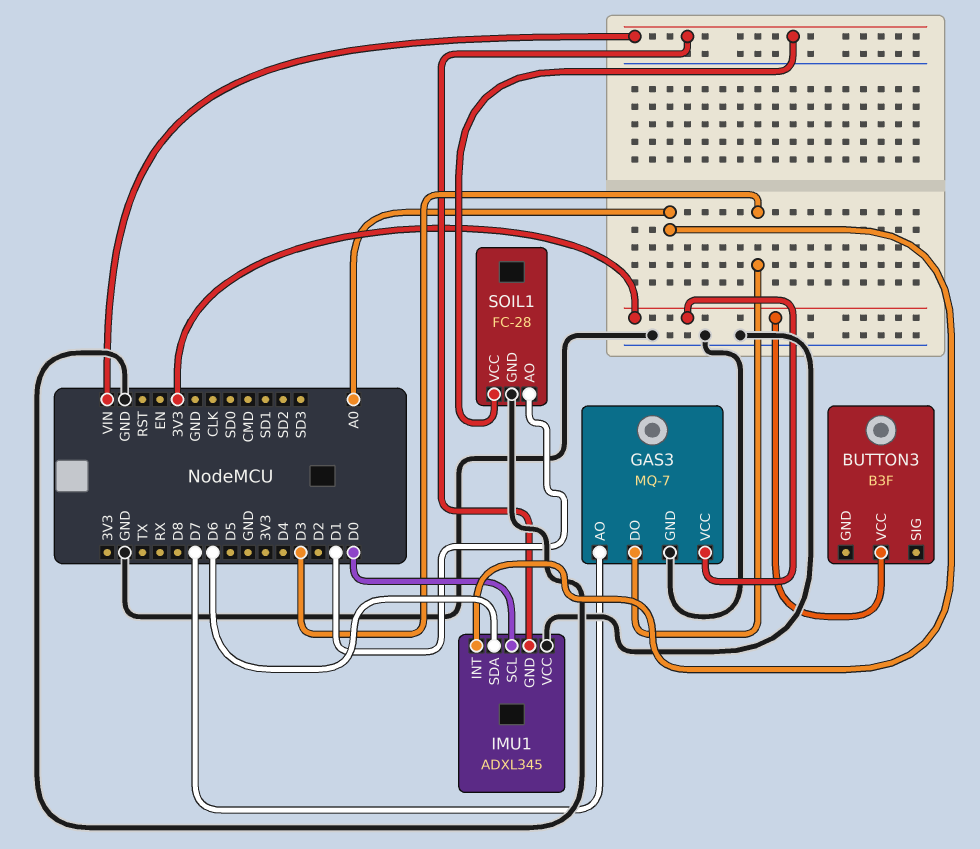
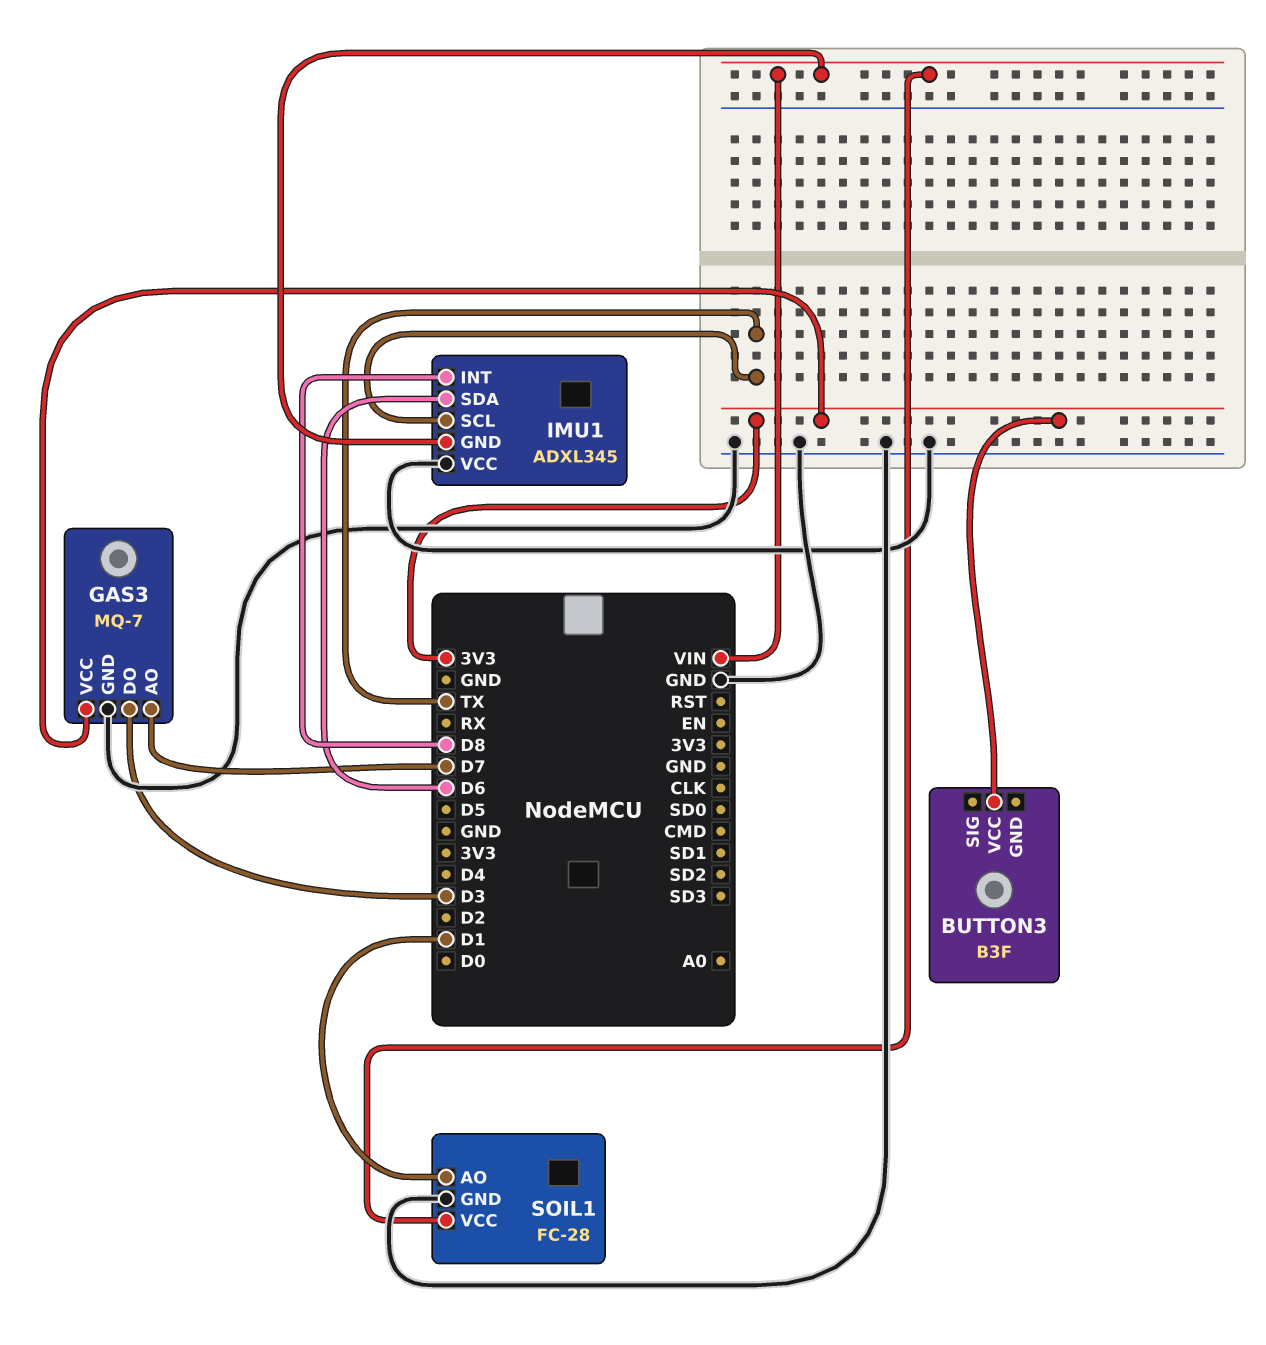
IMU1 pin INT: A0 -> D8
IMU1 pin SCL: D0 -> TX

